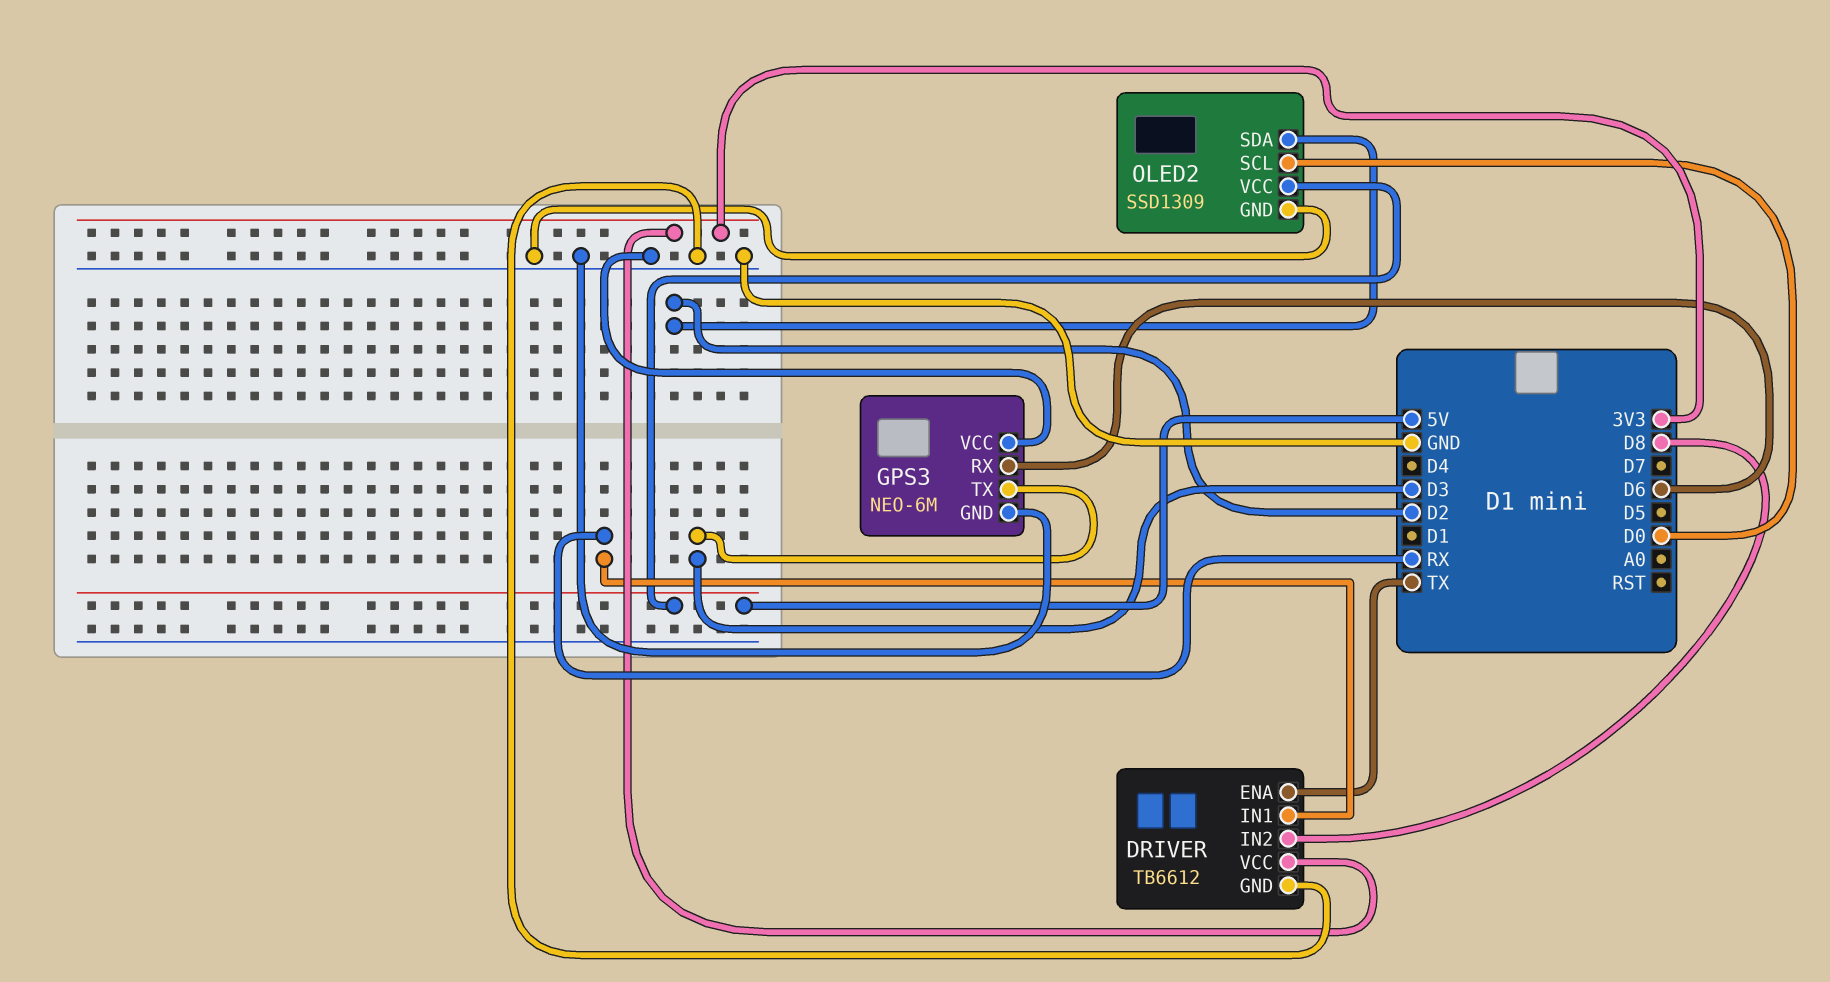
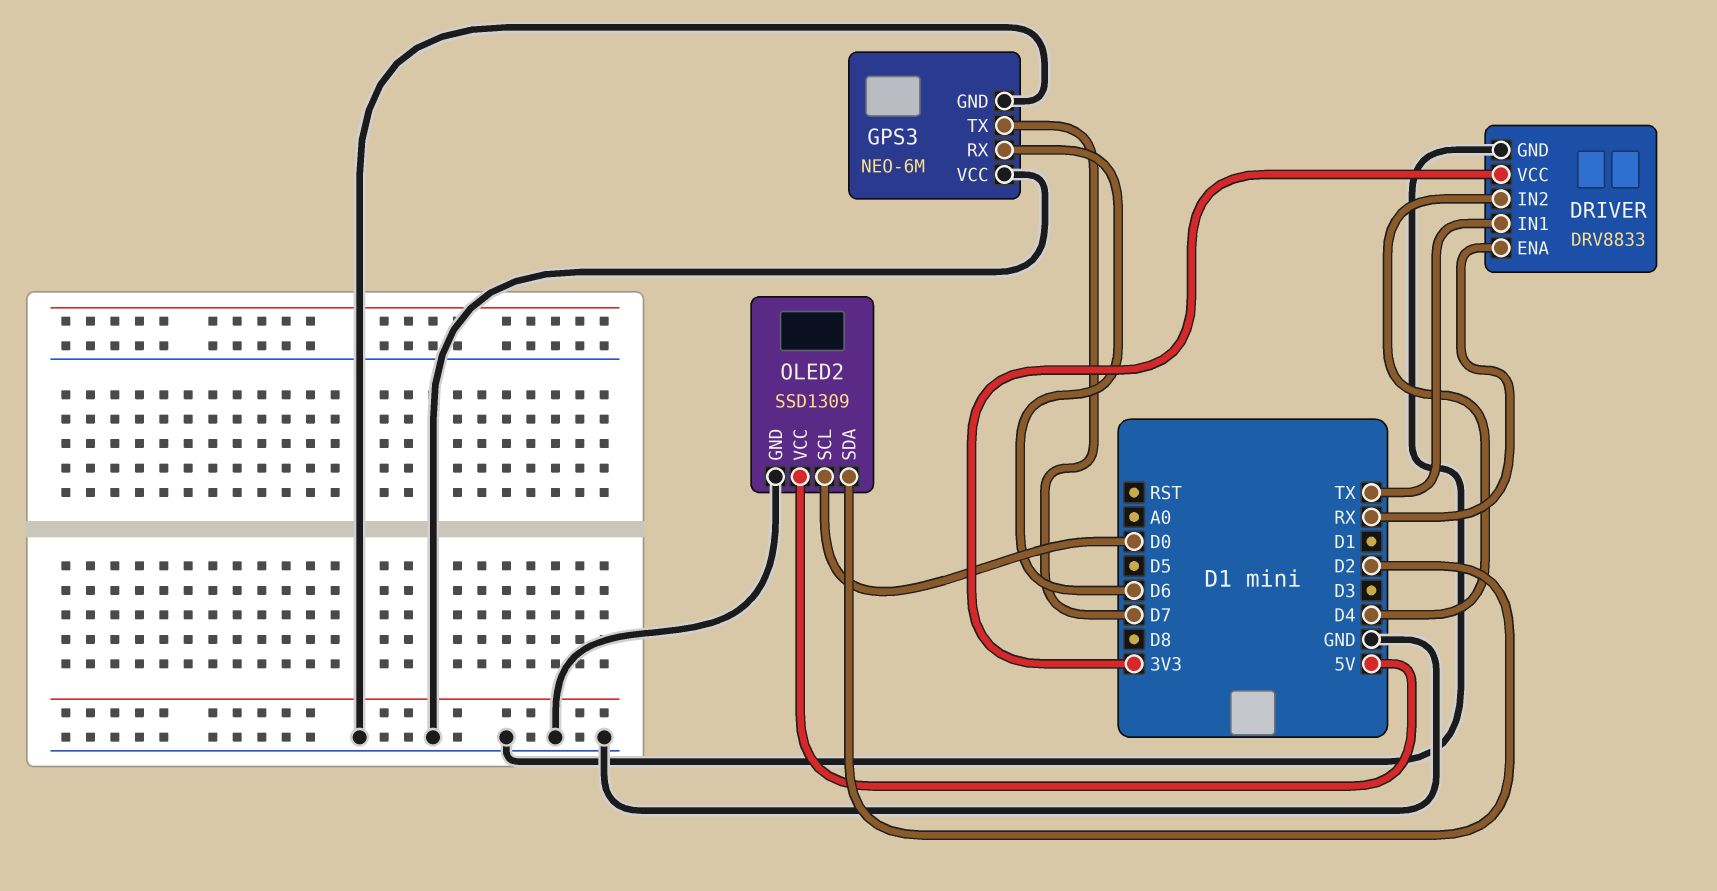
DRIVER: TB6612 -> DRV8833
DRIVER pin ENA: TX -> RX
DRIVER pin IN1: RX -> TX
DRIVER pin IN2: D8 -> D4
GPS3 pin TX: D3 -> D7

